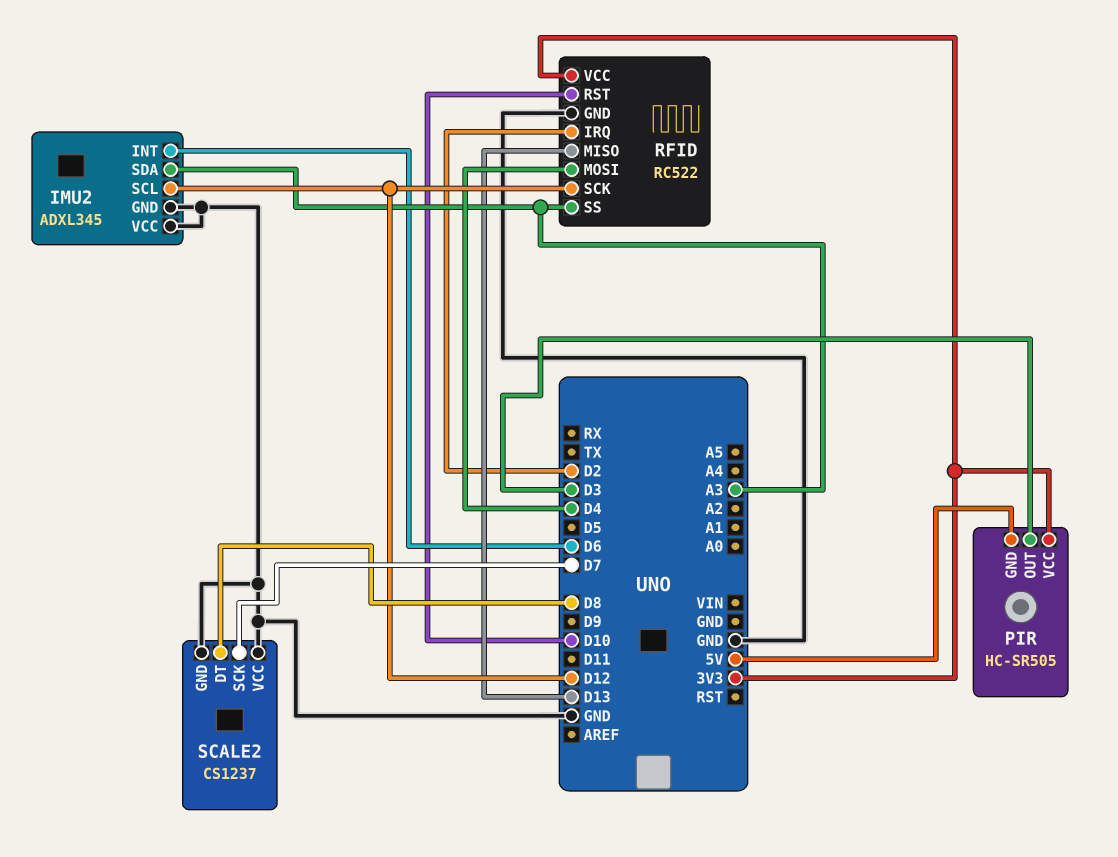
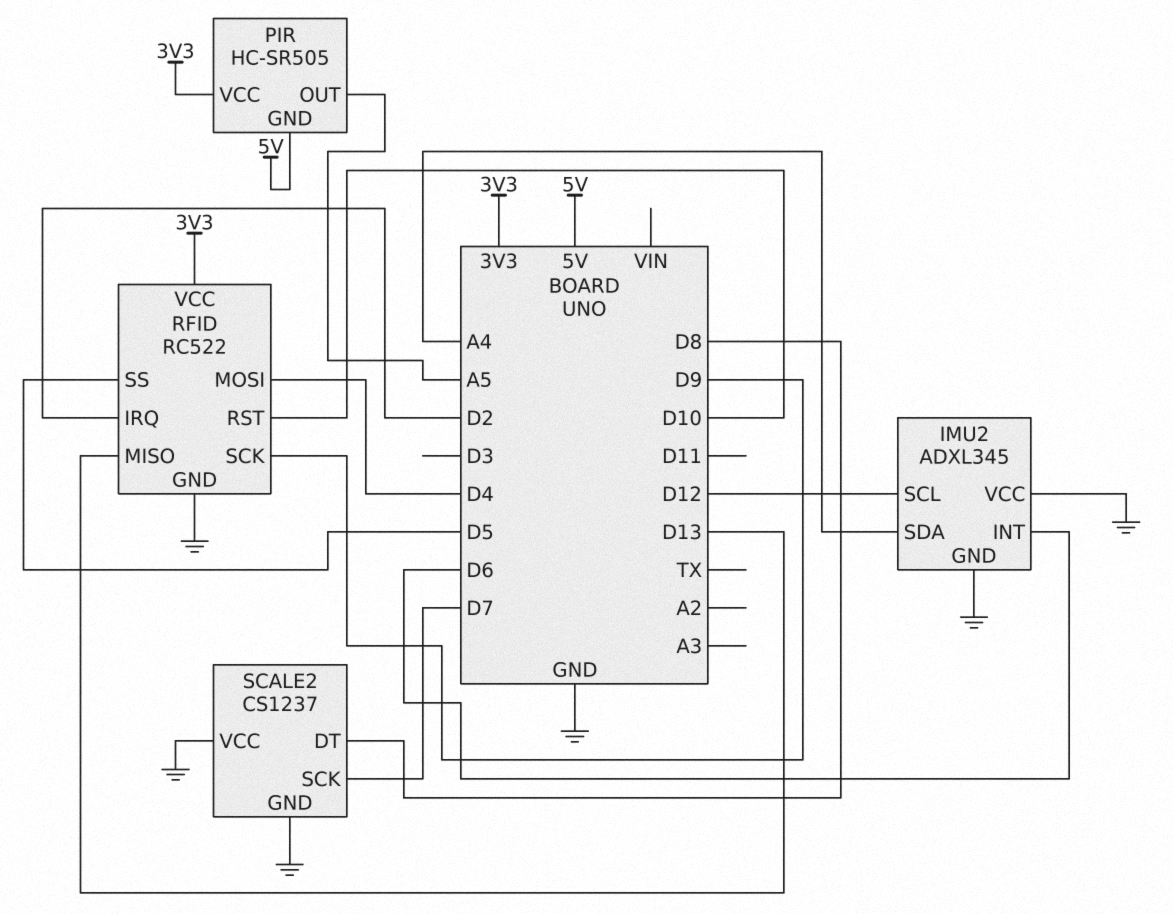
IMU2 pin SDA: A3 -> A4
PIR pin OUT: D3 -> A5
RFID pin SCK: D12 -> D9
RFID pin SS: A3 -> D5

